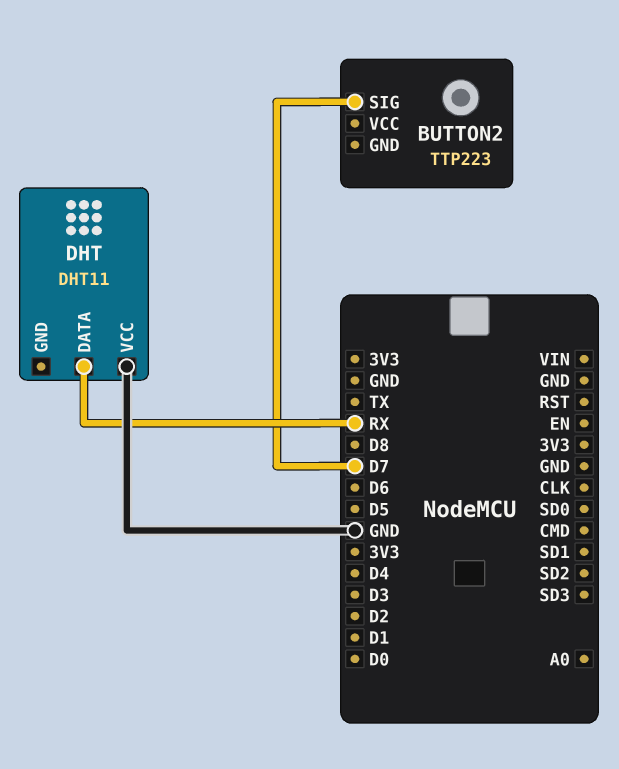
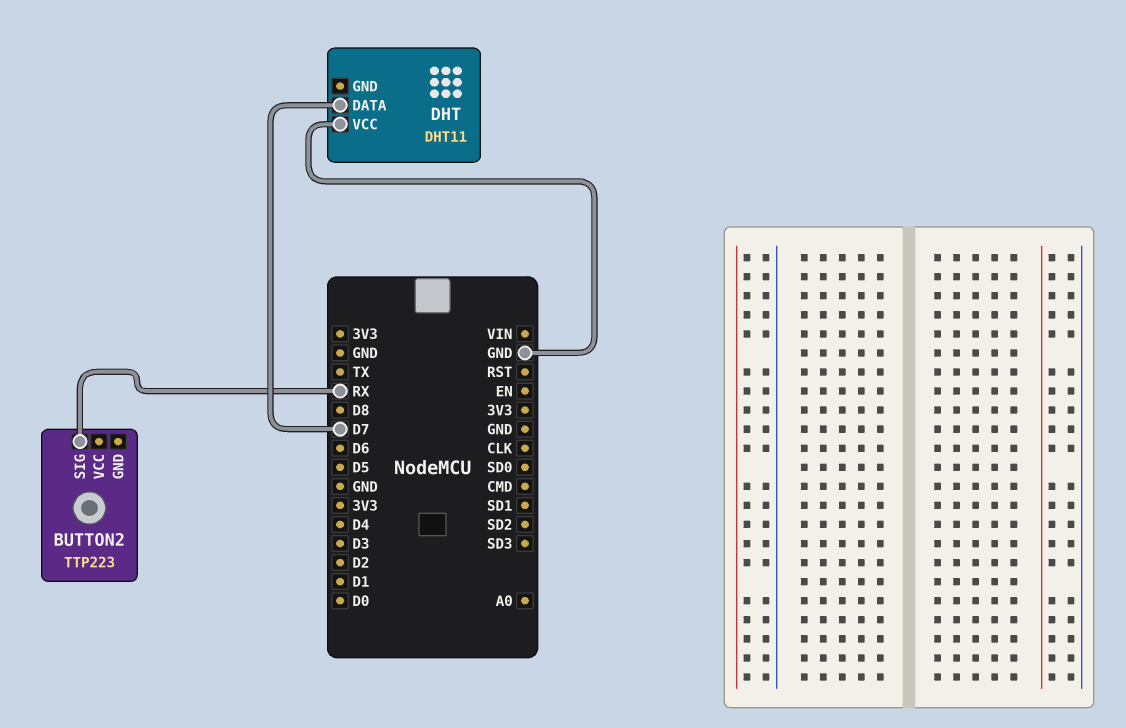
BUTTON2 pin SIG: D7 -> RX
DHT pin DATA: RX -> D7

